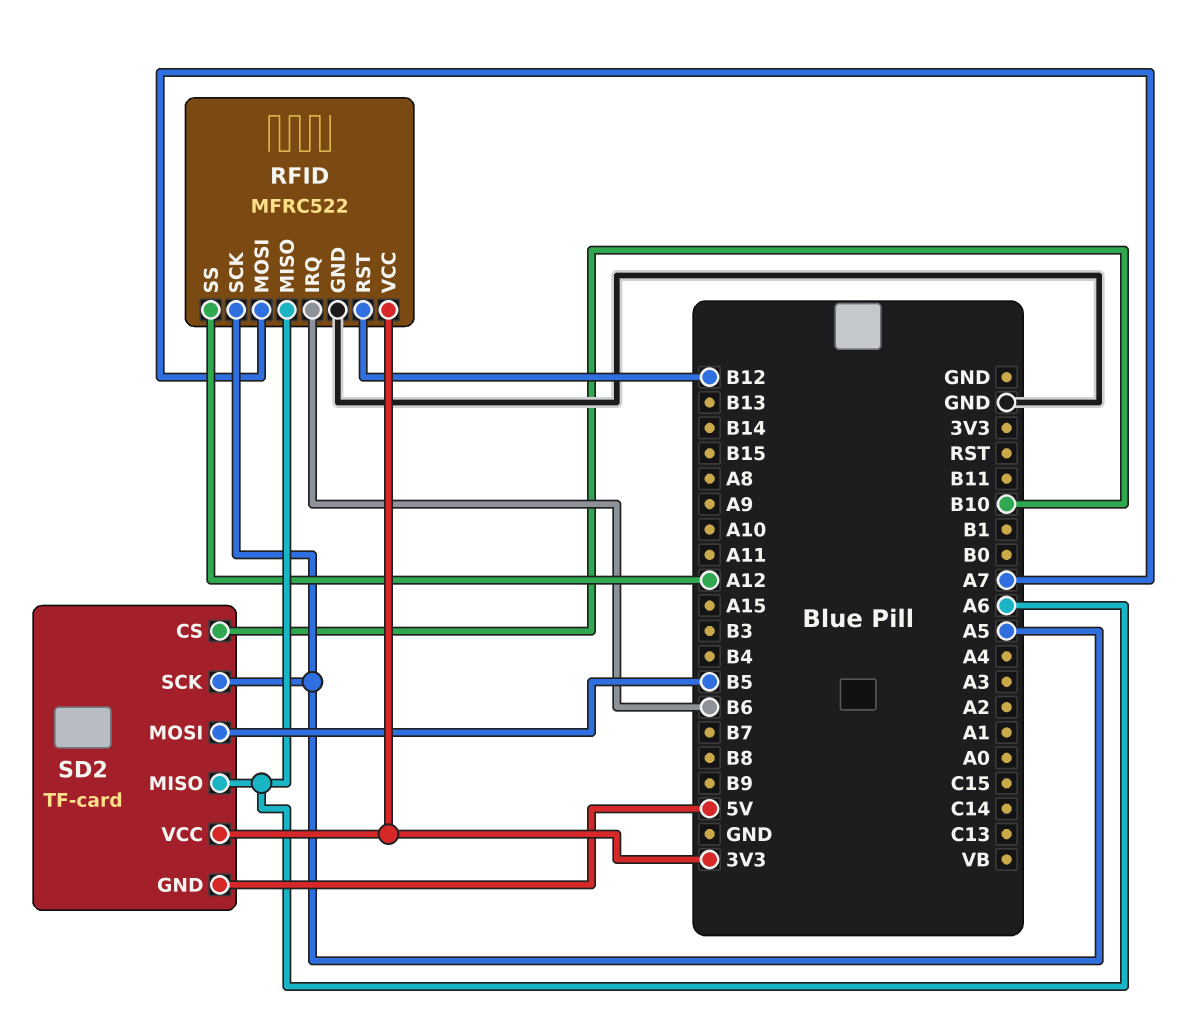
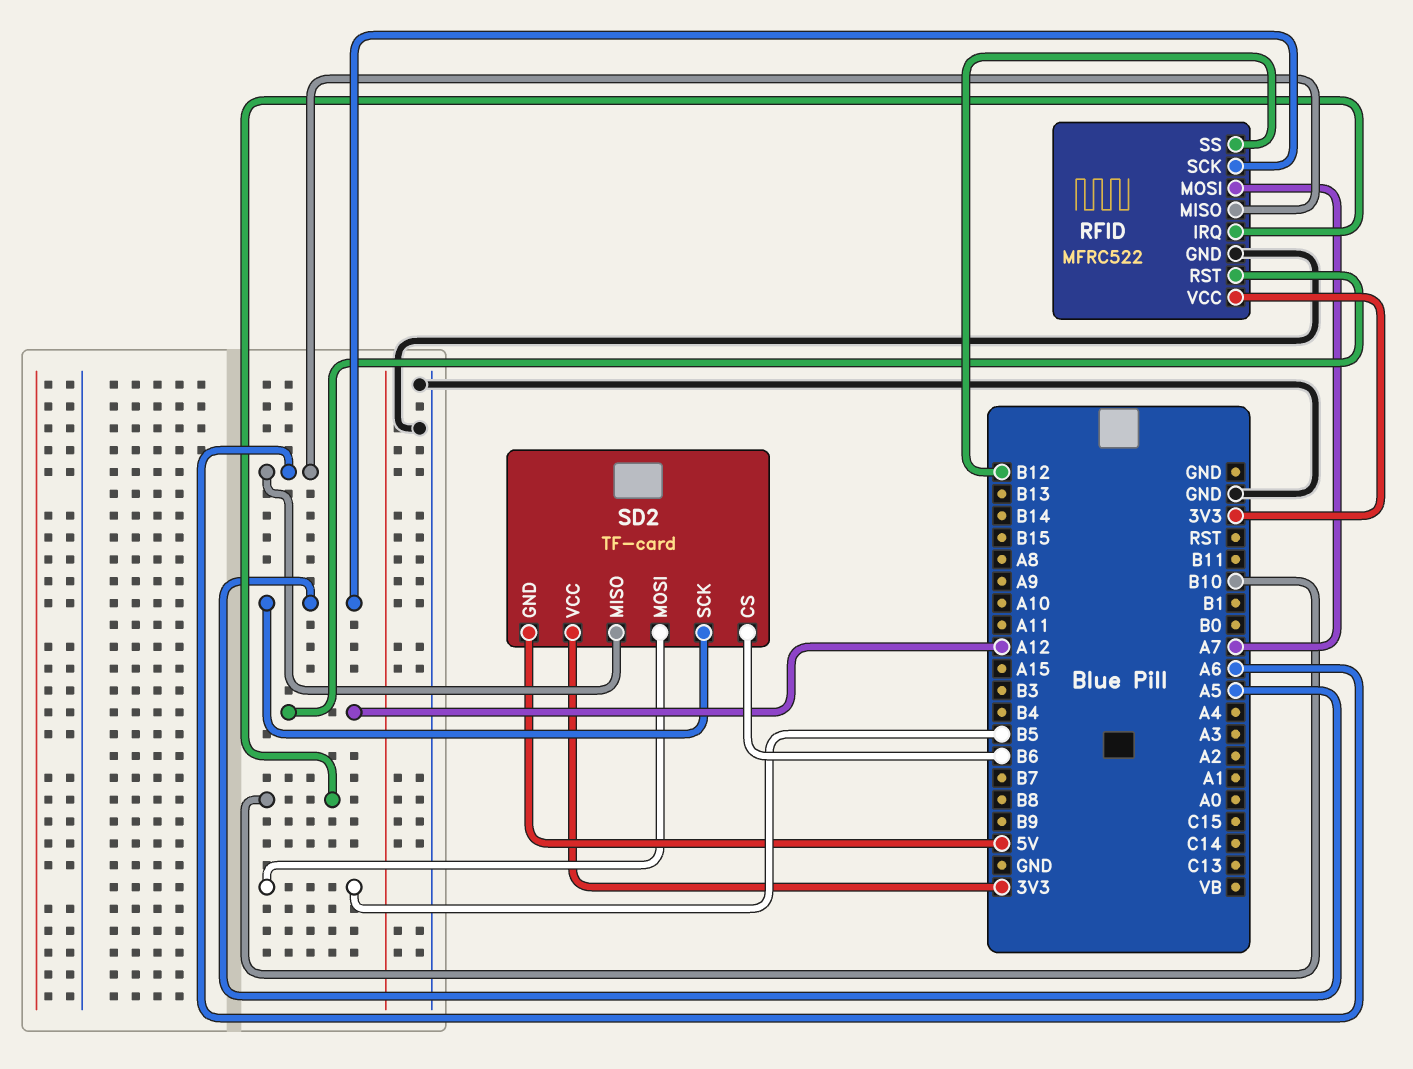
RFID pin IRQ: B6 -> B10
RFID pin RST: B12 -> A12
RFID pin SS: A12 -> B12
SD2 pin CS: B10 -> B6

